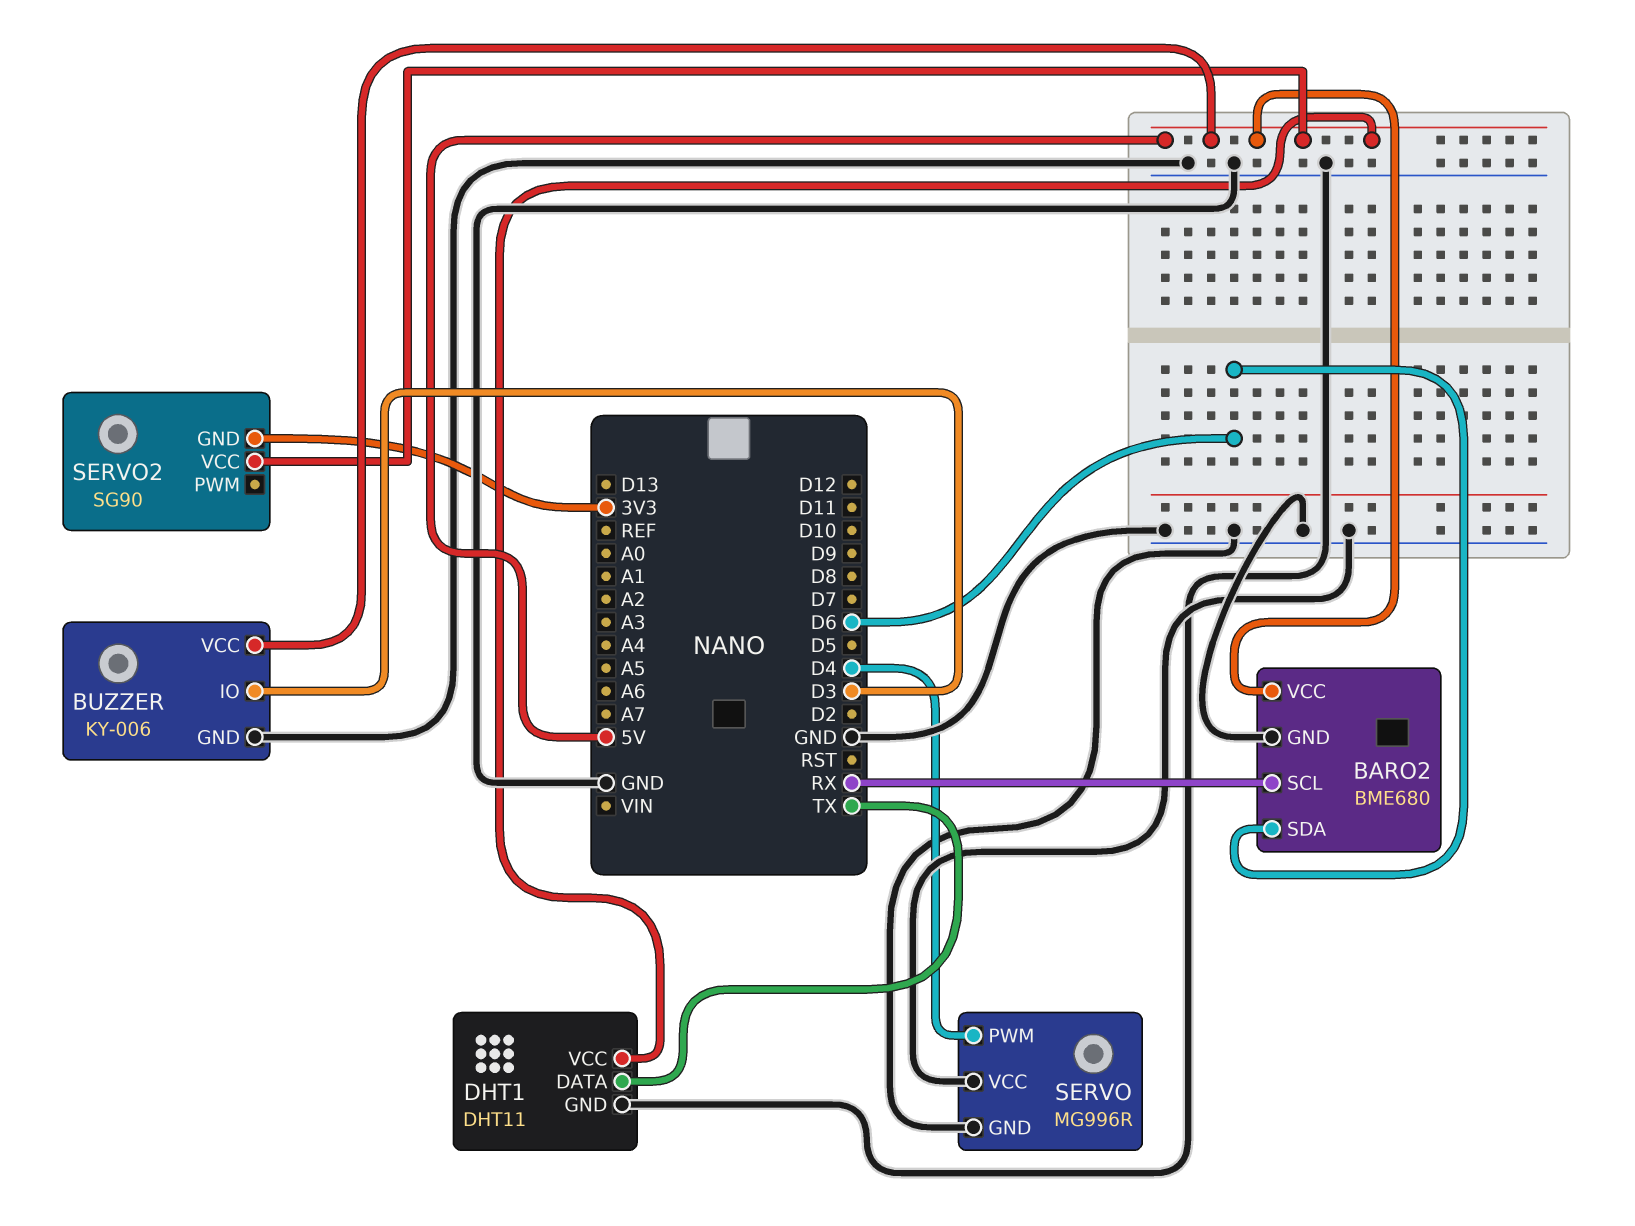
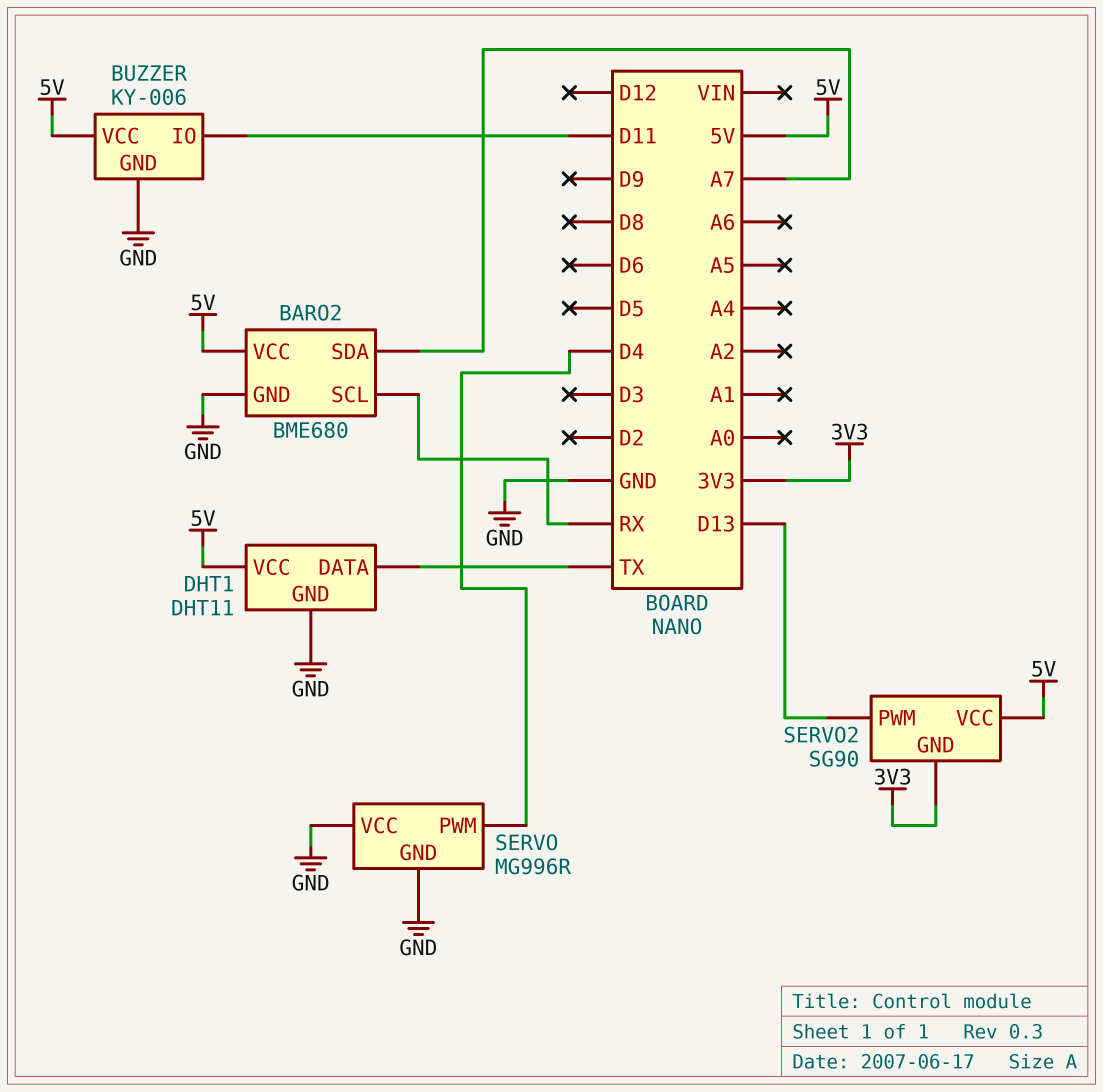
BARO2 pin SDA: D6 -> A7
BUZZER pin IO: D3 -> D11
SERVO2 pin PWM: none -> D13

